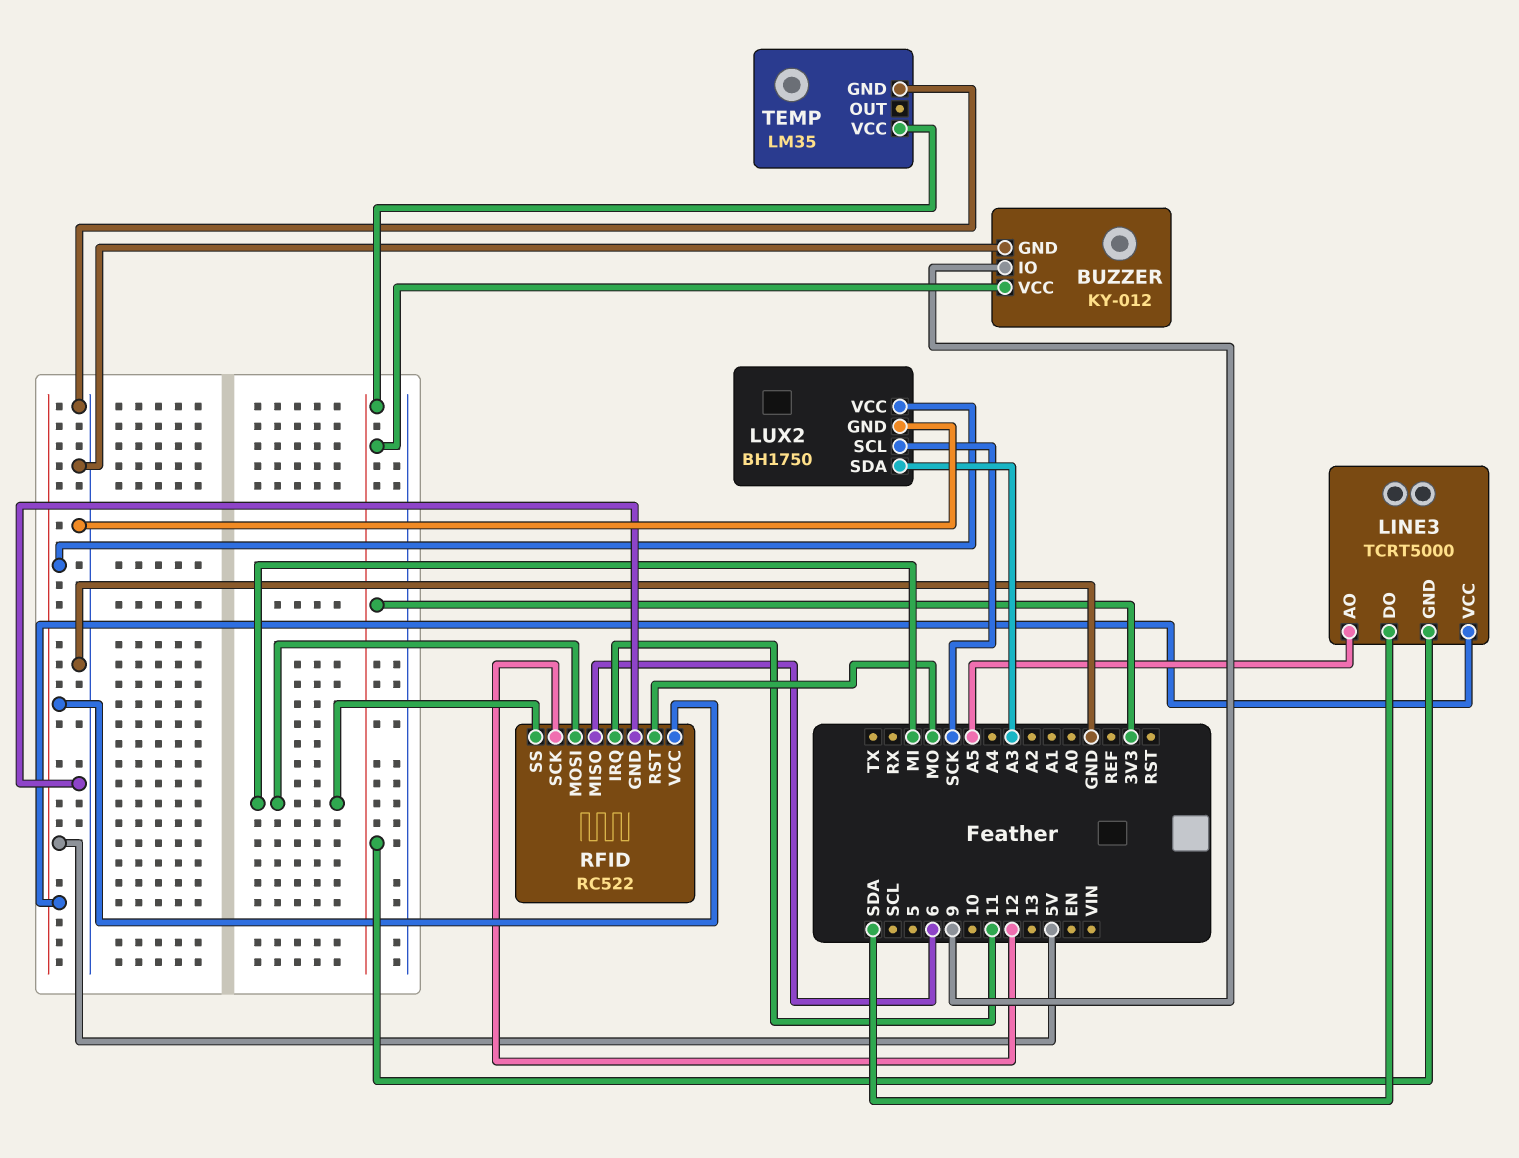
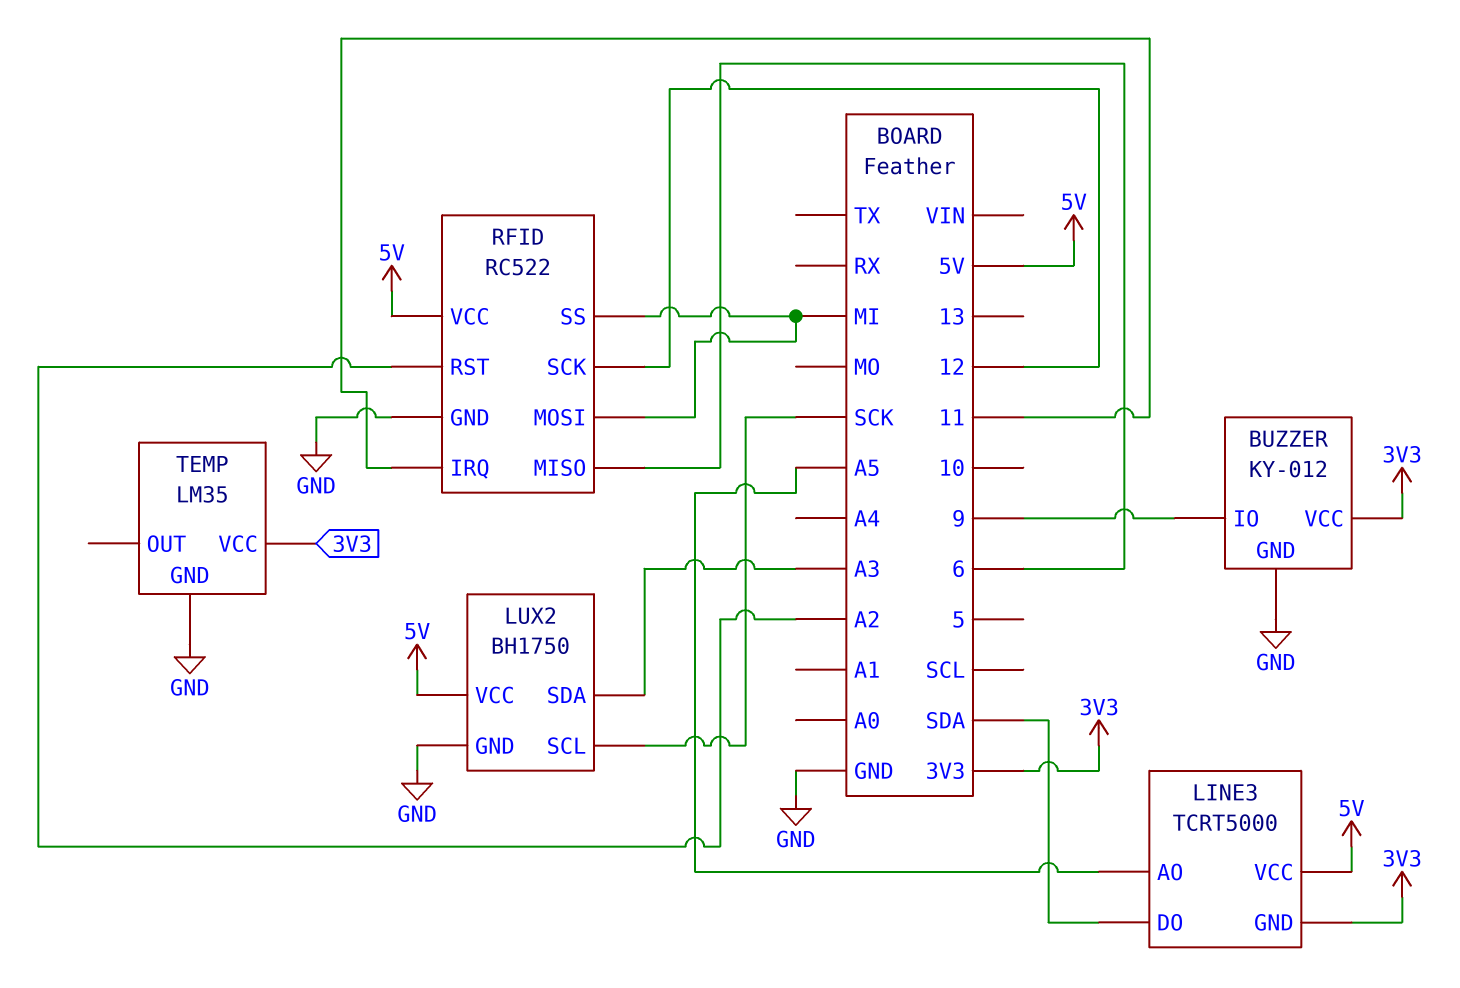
RFID pin RST: MO -> A2

